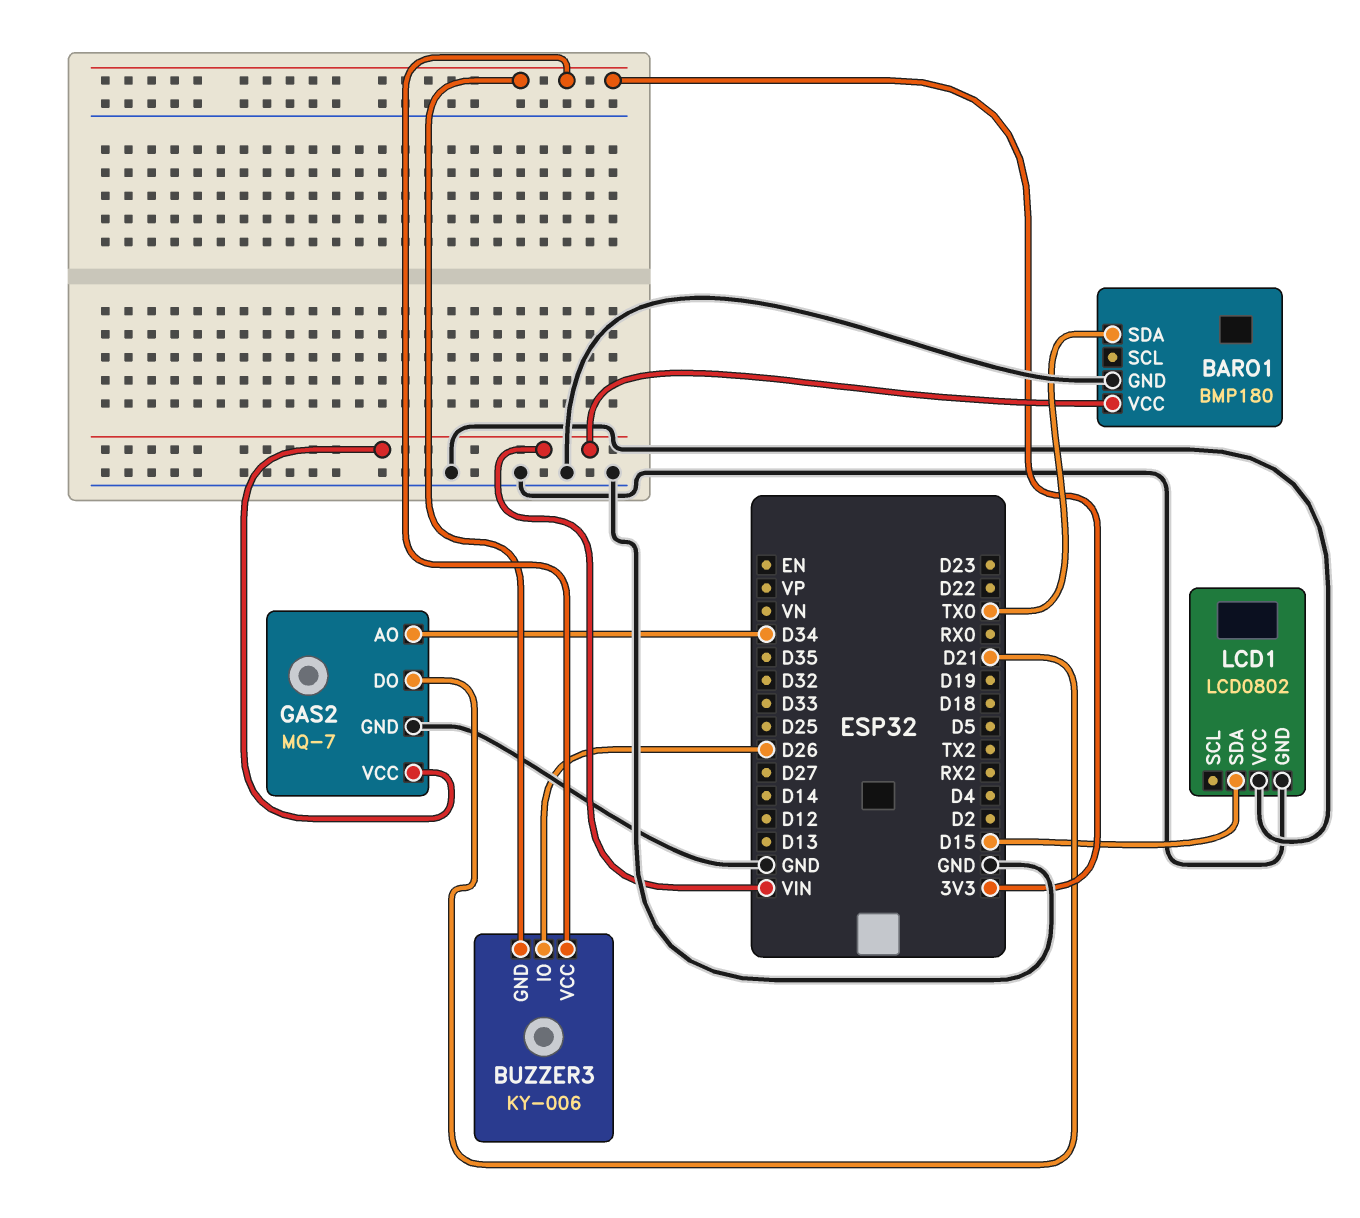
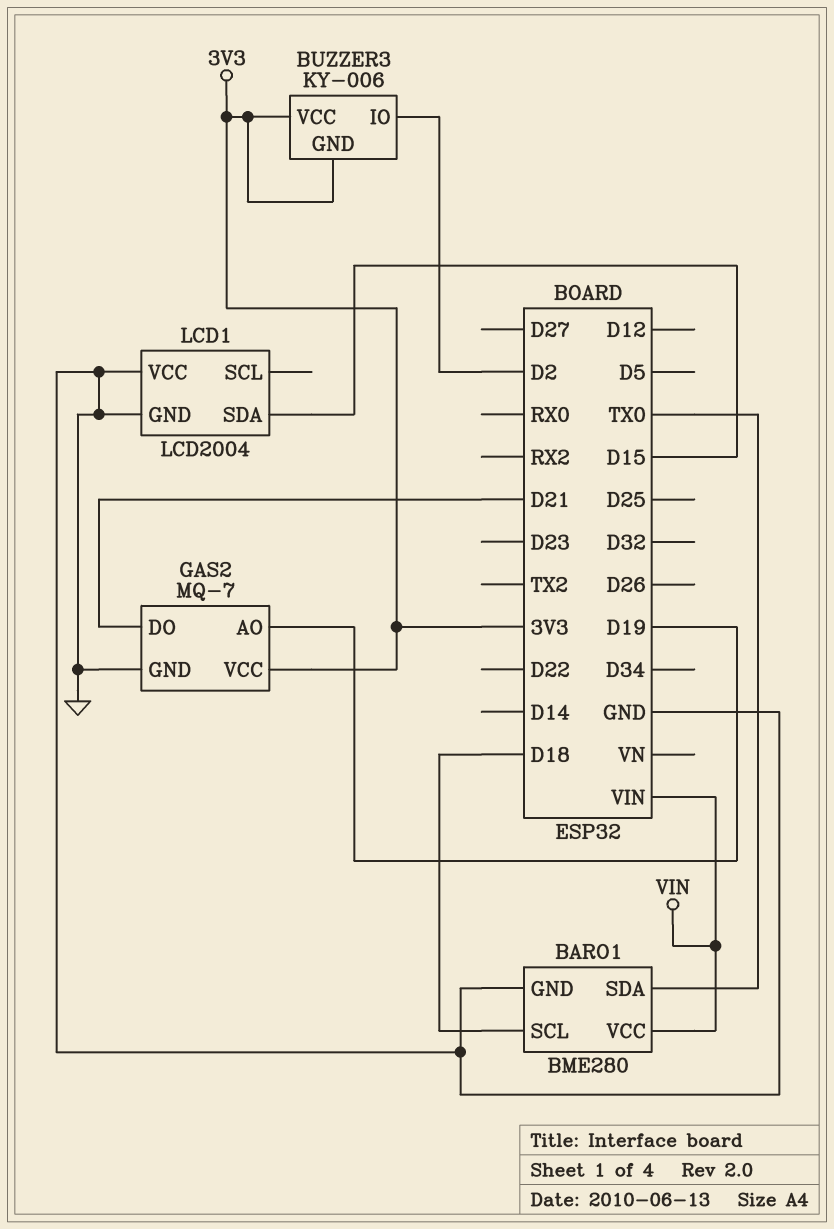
BARO1: BMP180 -> BME280
BARO1 pin SCL: none -> D18
BUZZER3 pin IO: D26 -> D2
GAS2 pin AO: D34 -> D19
GAS2 pin VCC: VIN -> 3V3
LCD1: LCD0802 -> LCD2004

